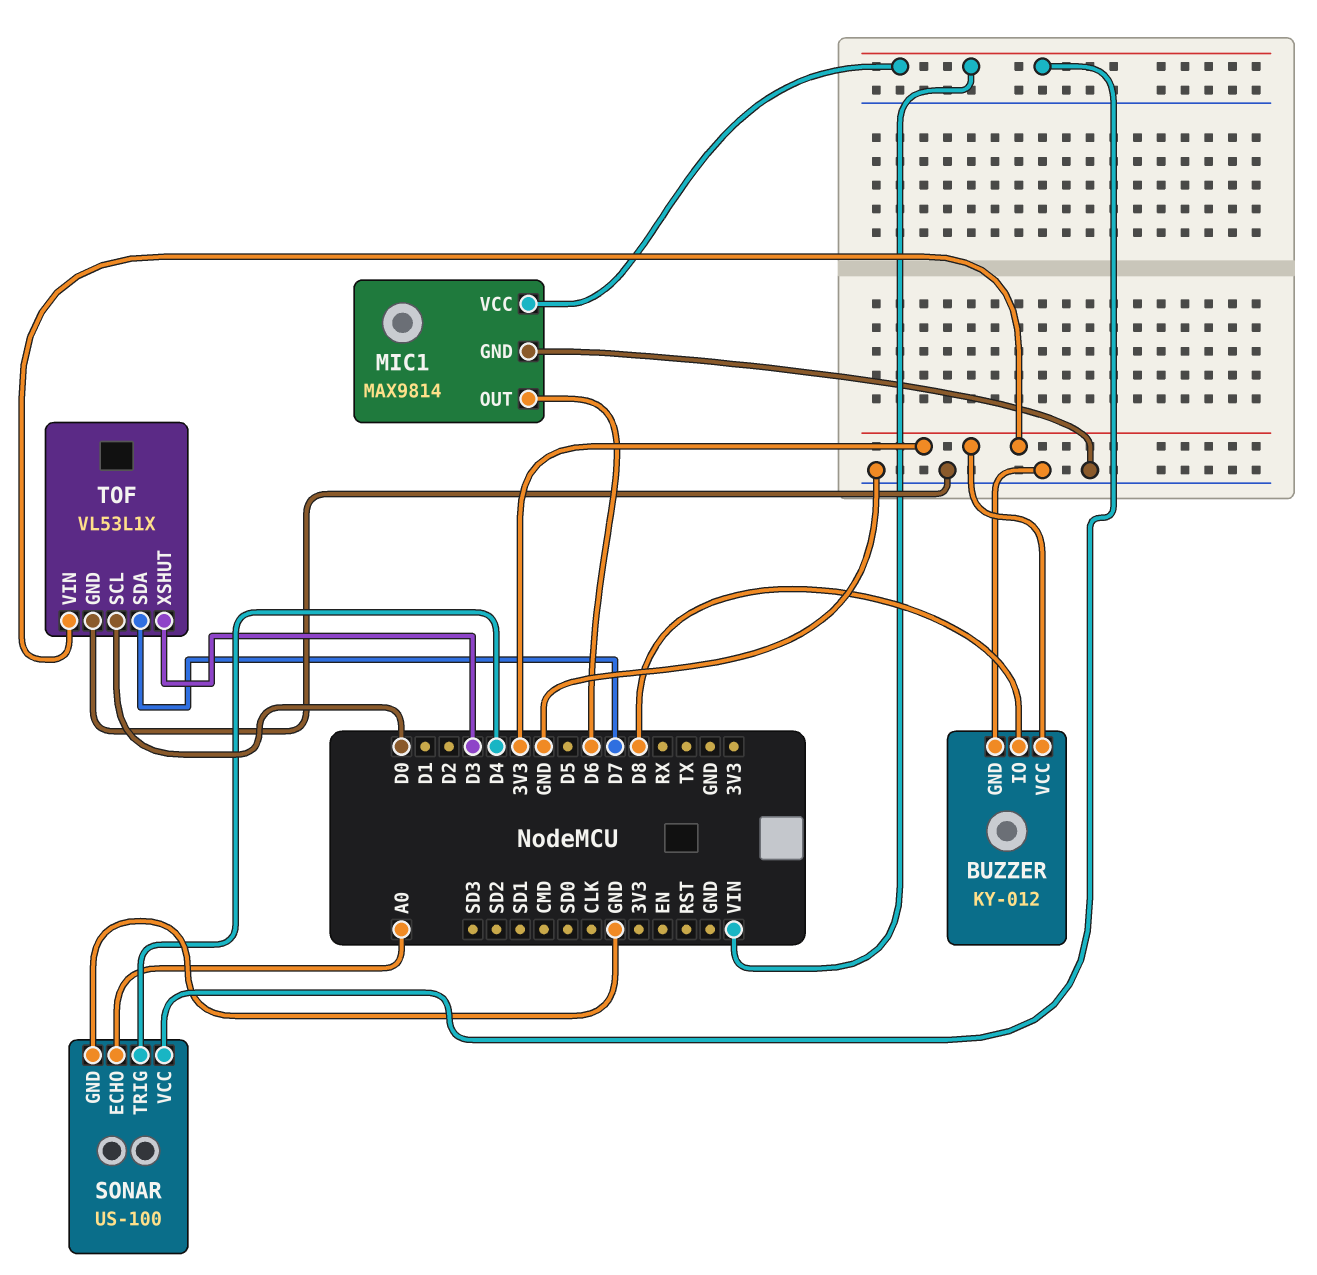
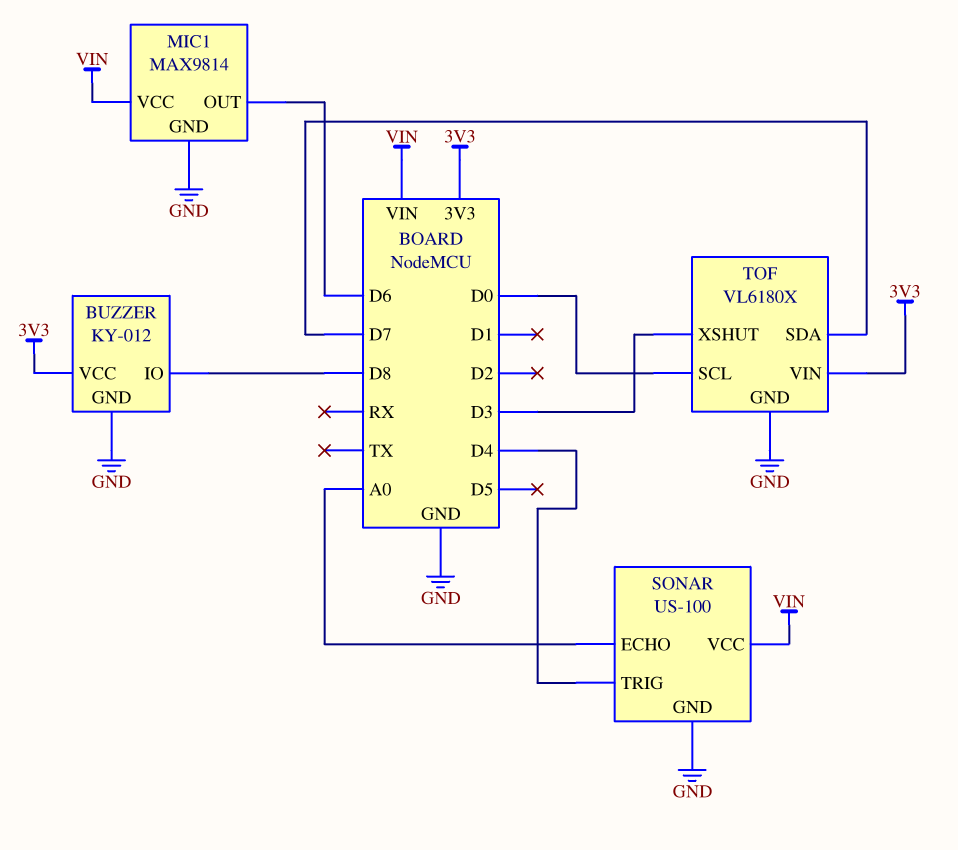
TOF: VL53L1X -> VL6180X

